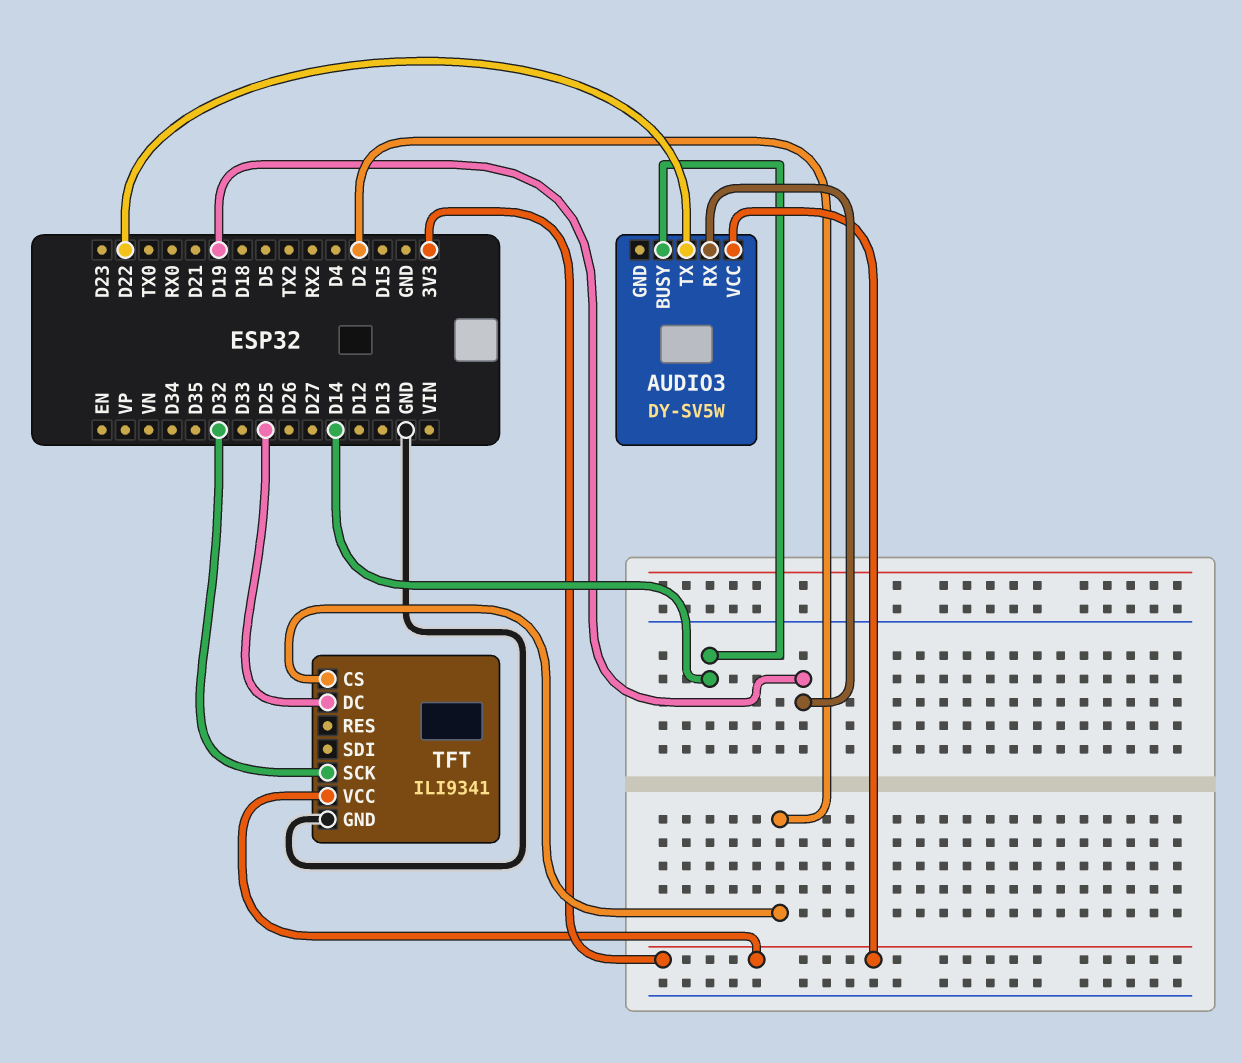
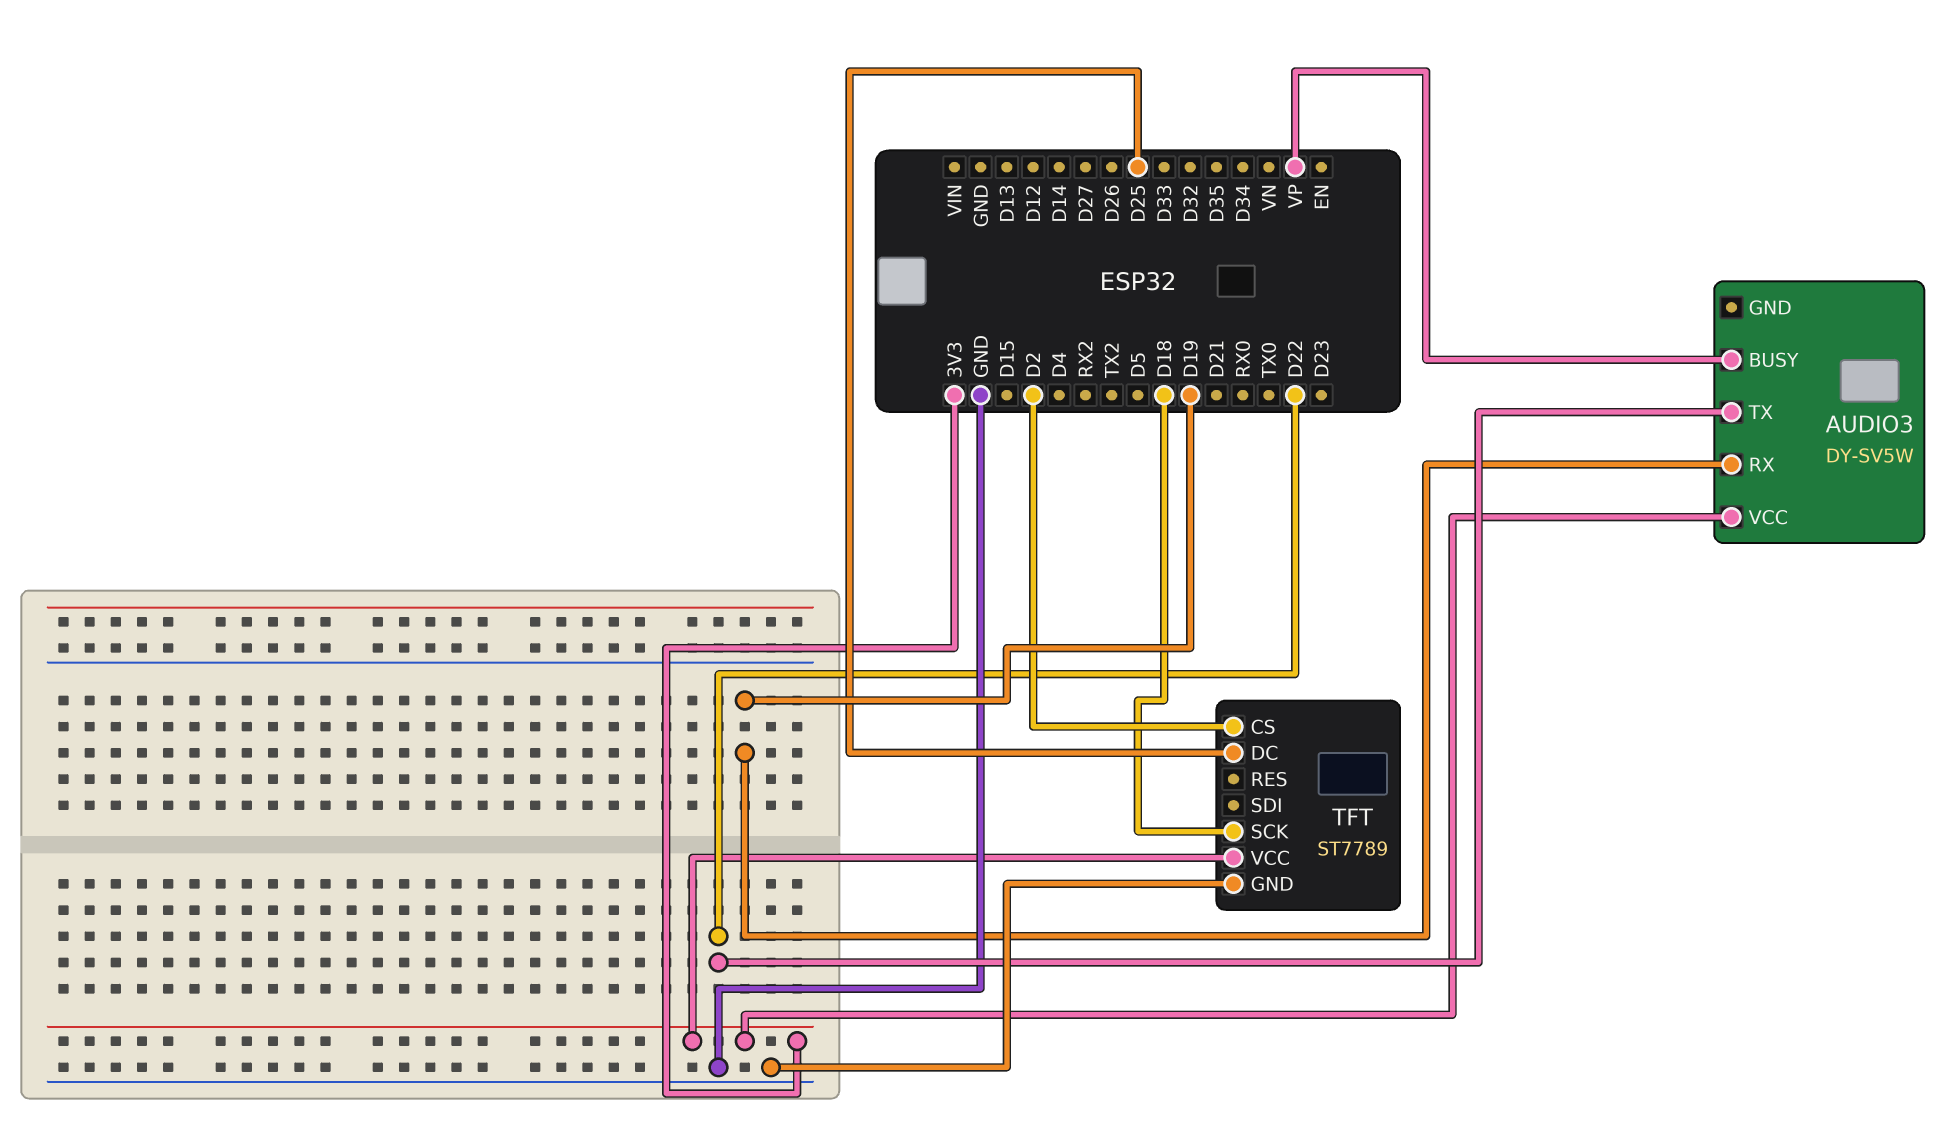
AUDIO3 pin BUSY: D14 -> VP
TFT: ILI9341 -> ST7789
TFT pin SCK: D32 -> D18

